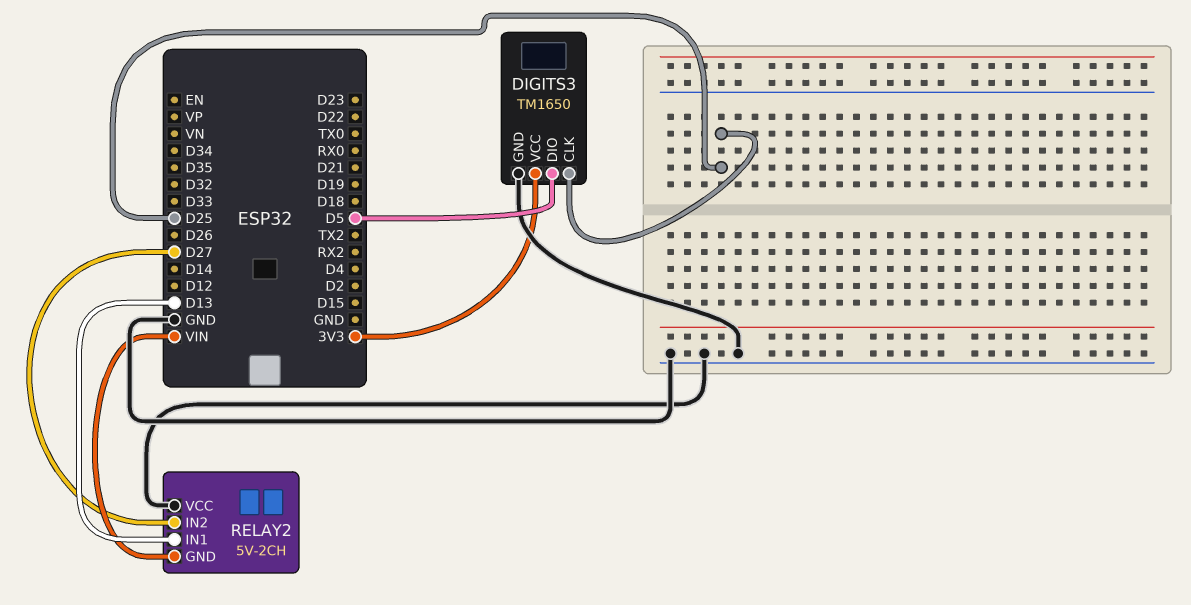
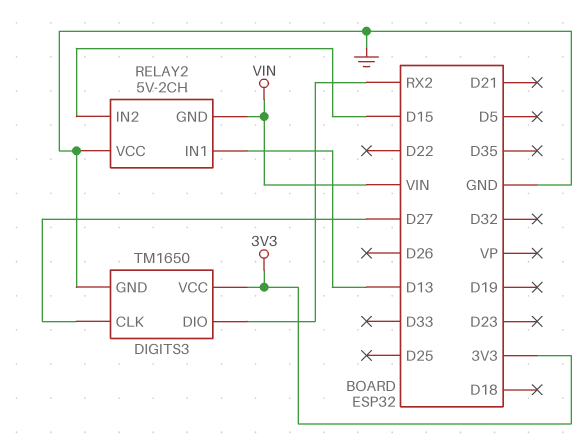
DIGITS3 pin CLK: D25 -> D27
DIGITS3 pin DIO: D5 -> RX2
RELAY2 pin IN2: D27 -> D15

